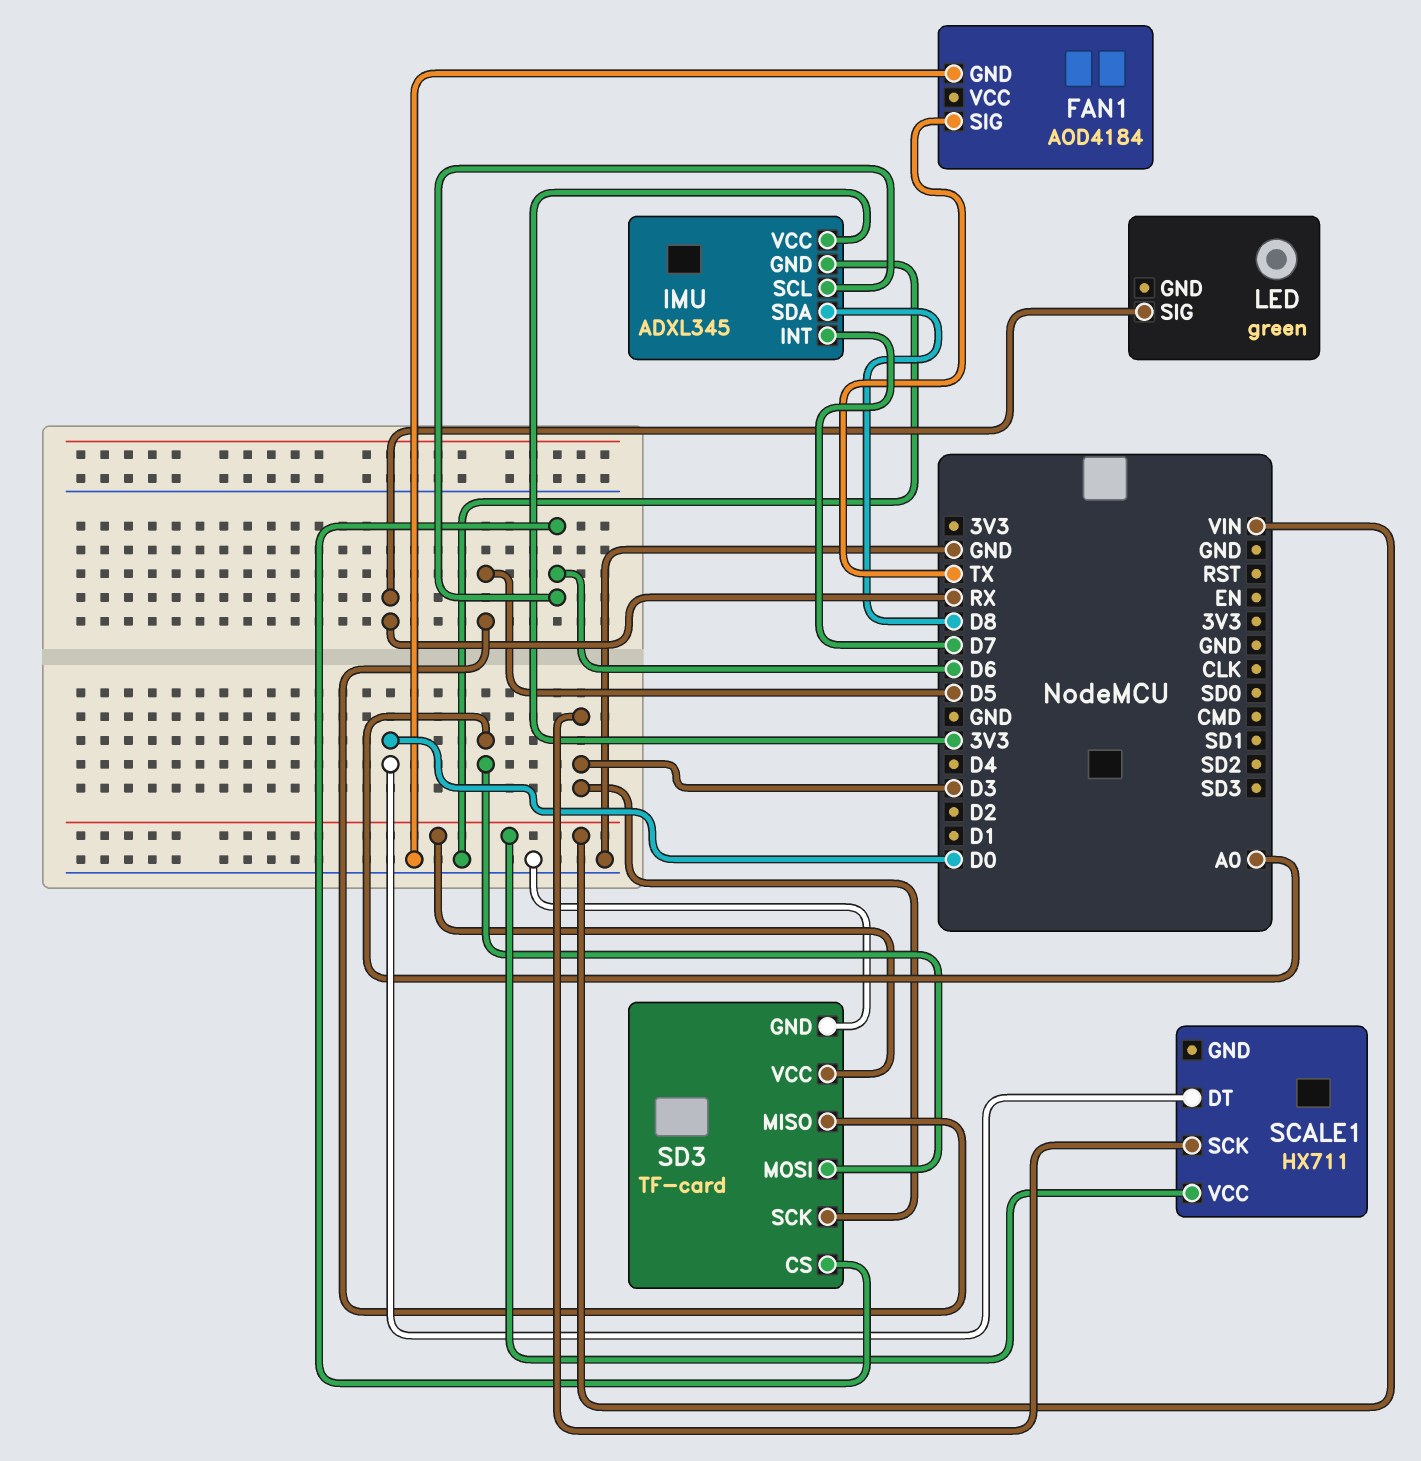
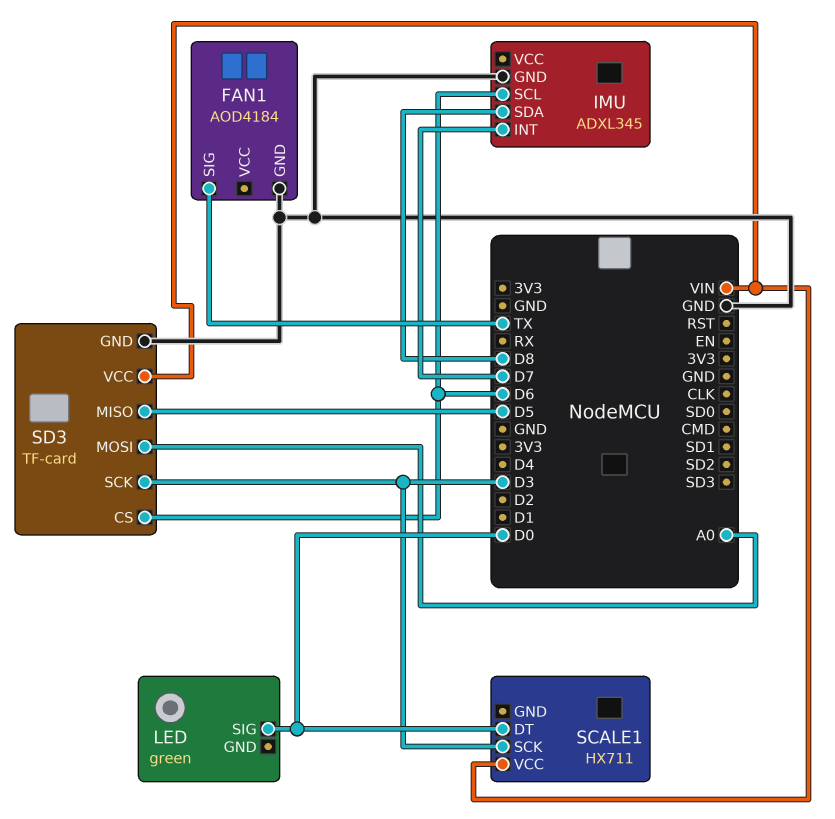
IMU pin VCC: 3V3 -> none
LED pin SIG: RX -> D0

